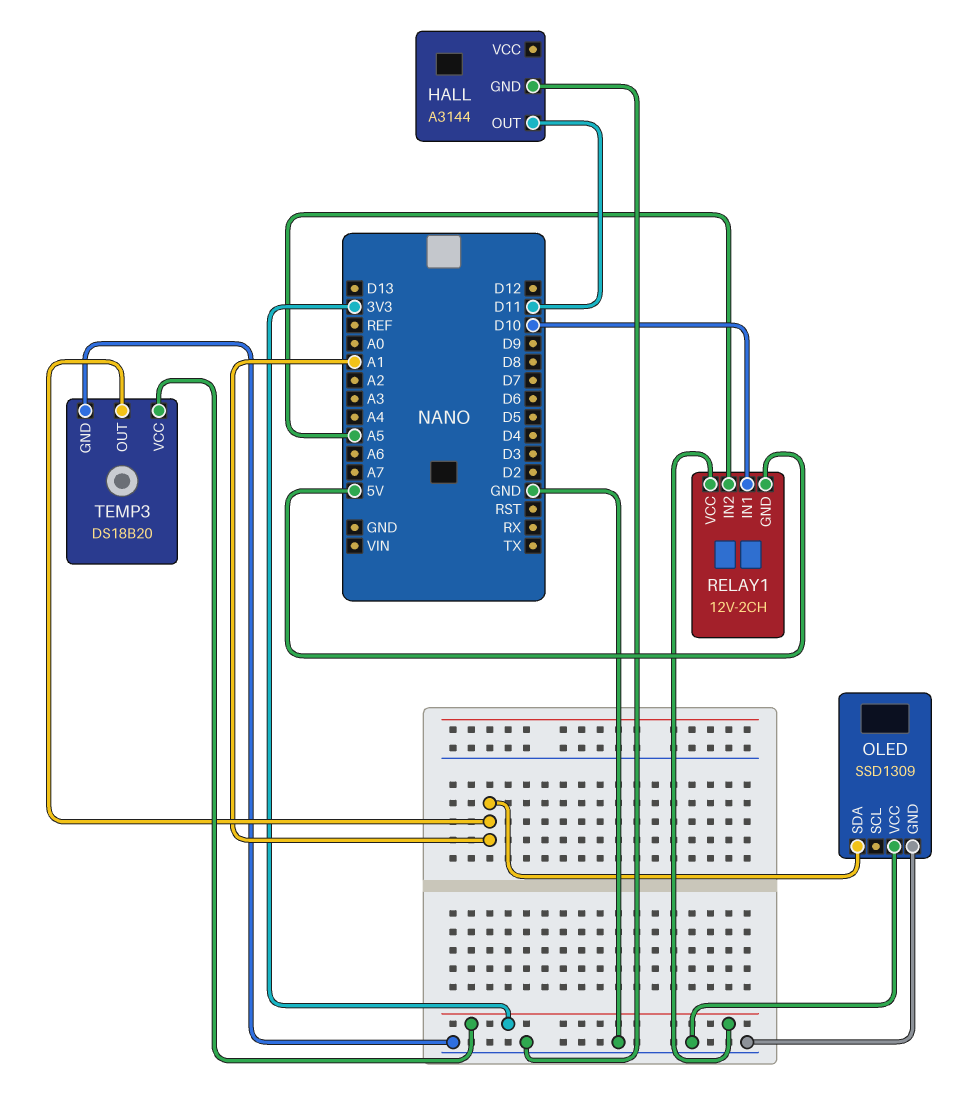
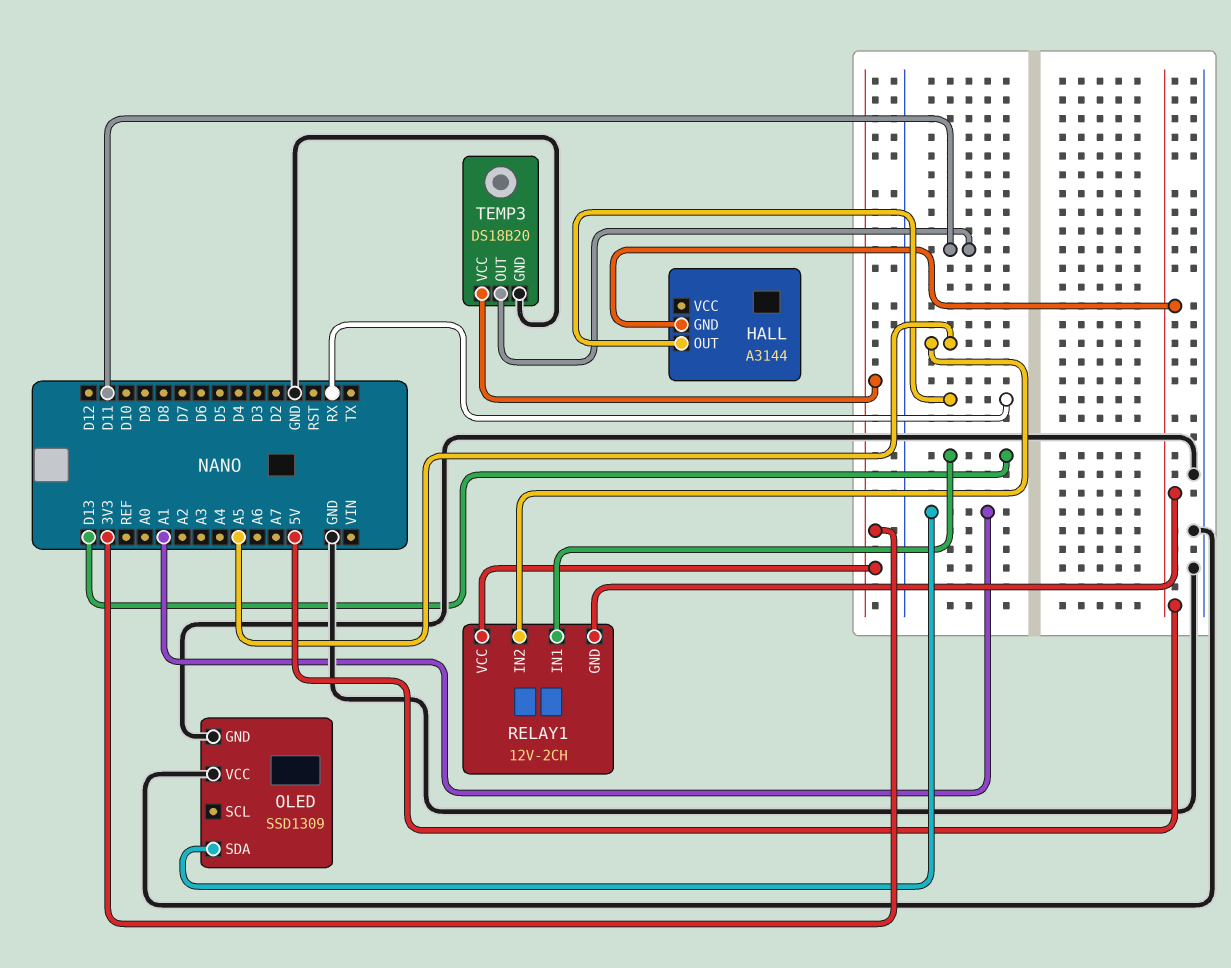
HALL pin GND: GND -> 5V
HALL pin OUT: D11 -> RX
RELAY1 pin IN1: D10 -> D13
TEMP3 pin OUT: A1 -> D11

